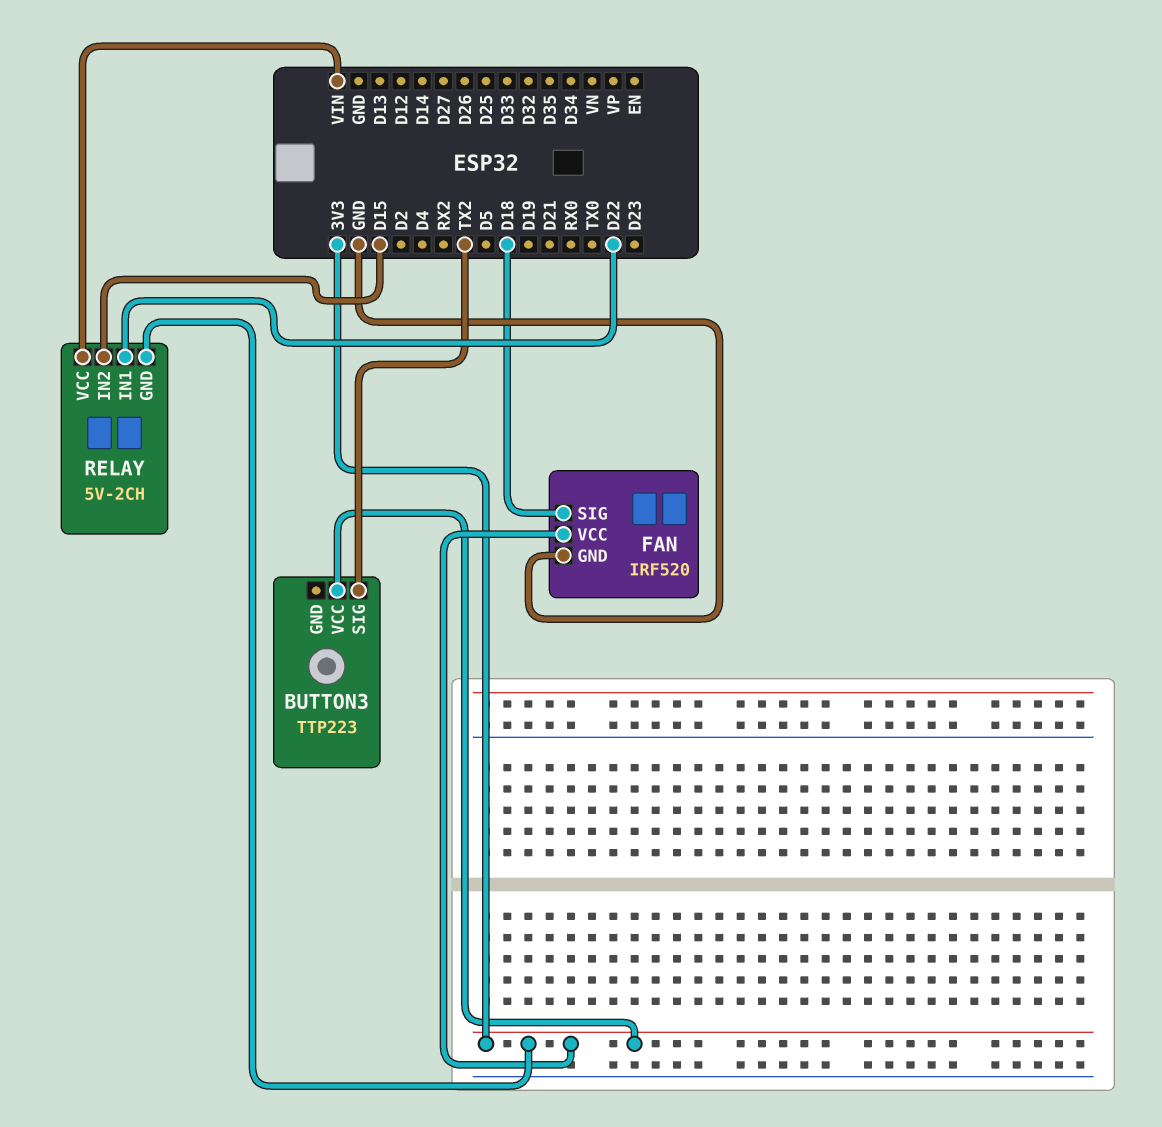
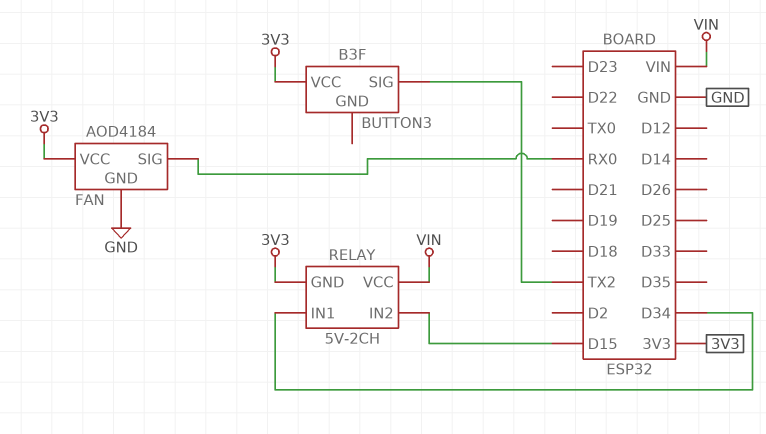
BUTTON3: TTP223 -> B3F
FAN: IRF520 -> AOD4184
FAN pin SIG: D18 -> RX0
RELAY pin IN1: D22 -> D34

